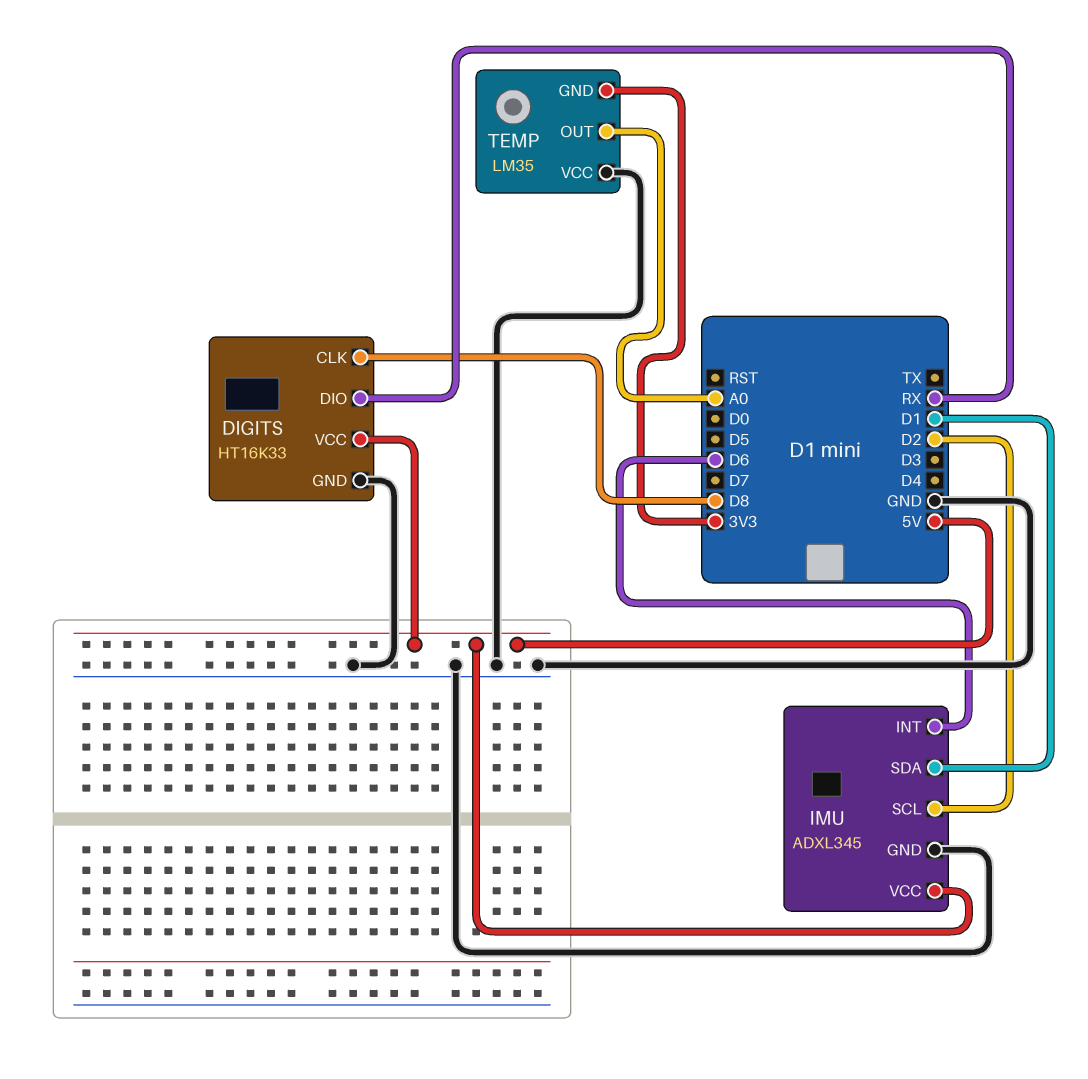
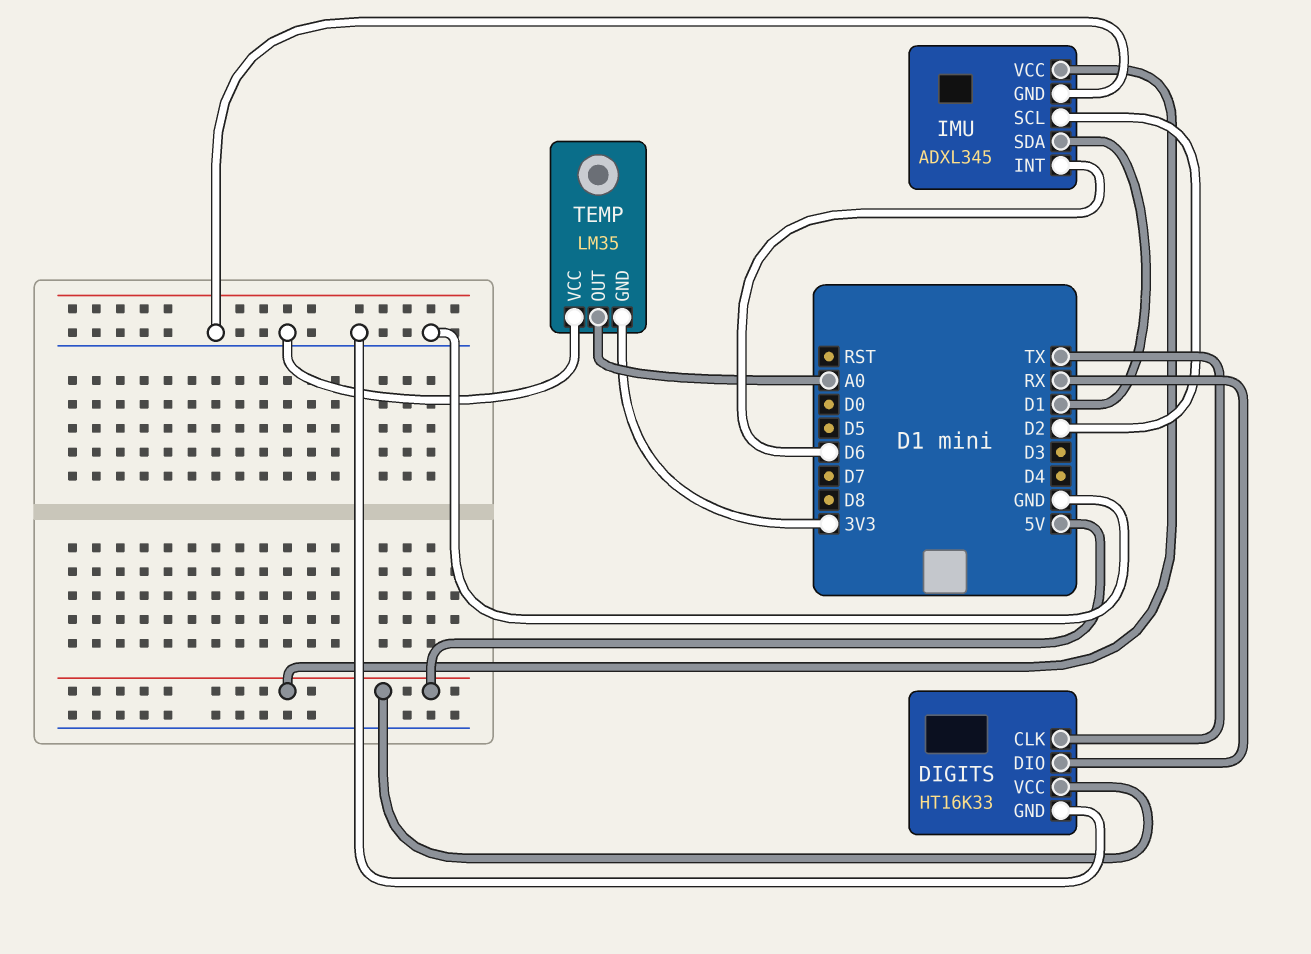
DIGITS pin CLK: D8 -> TX

